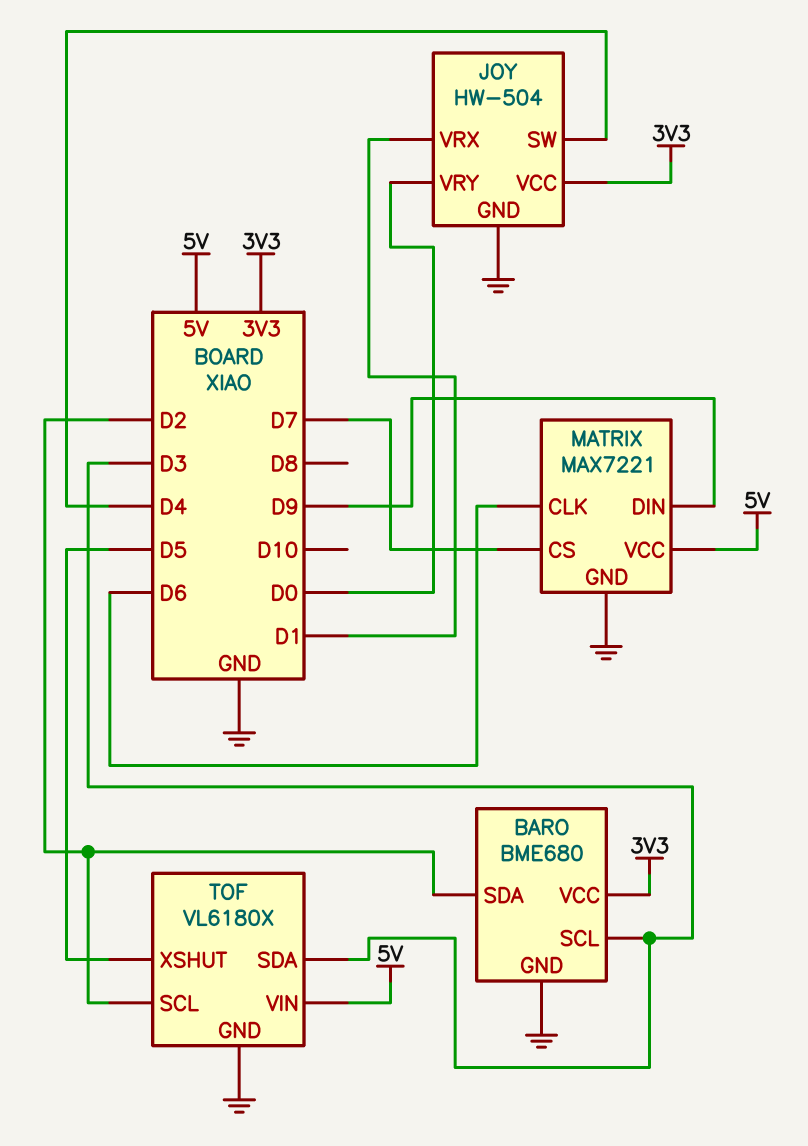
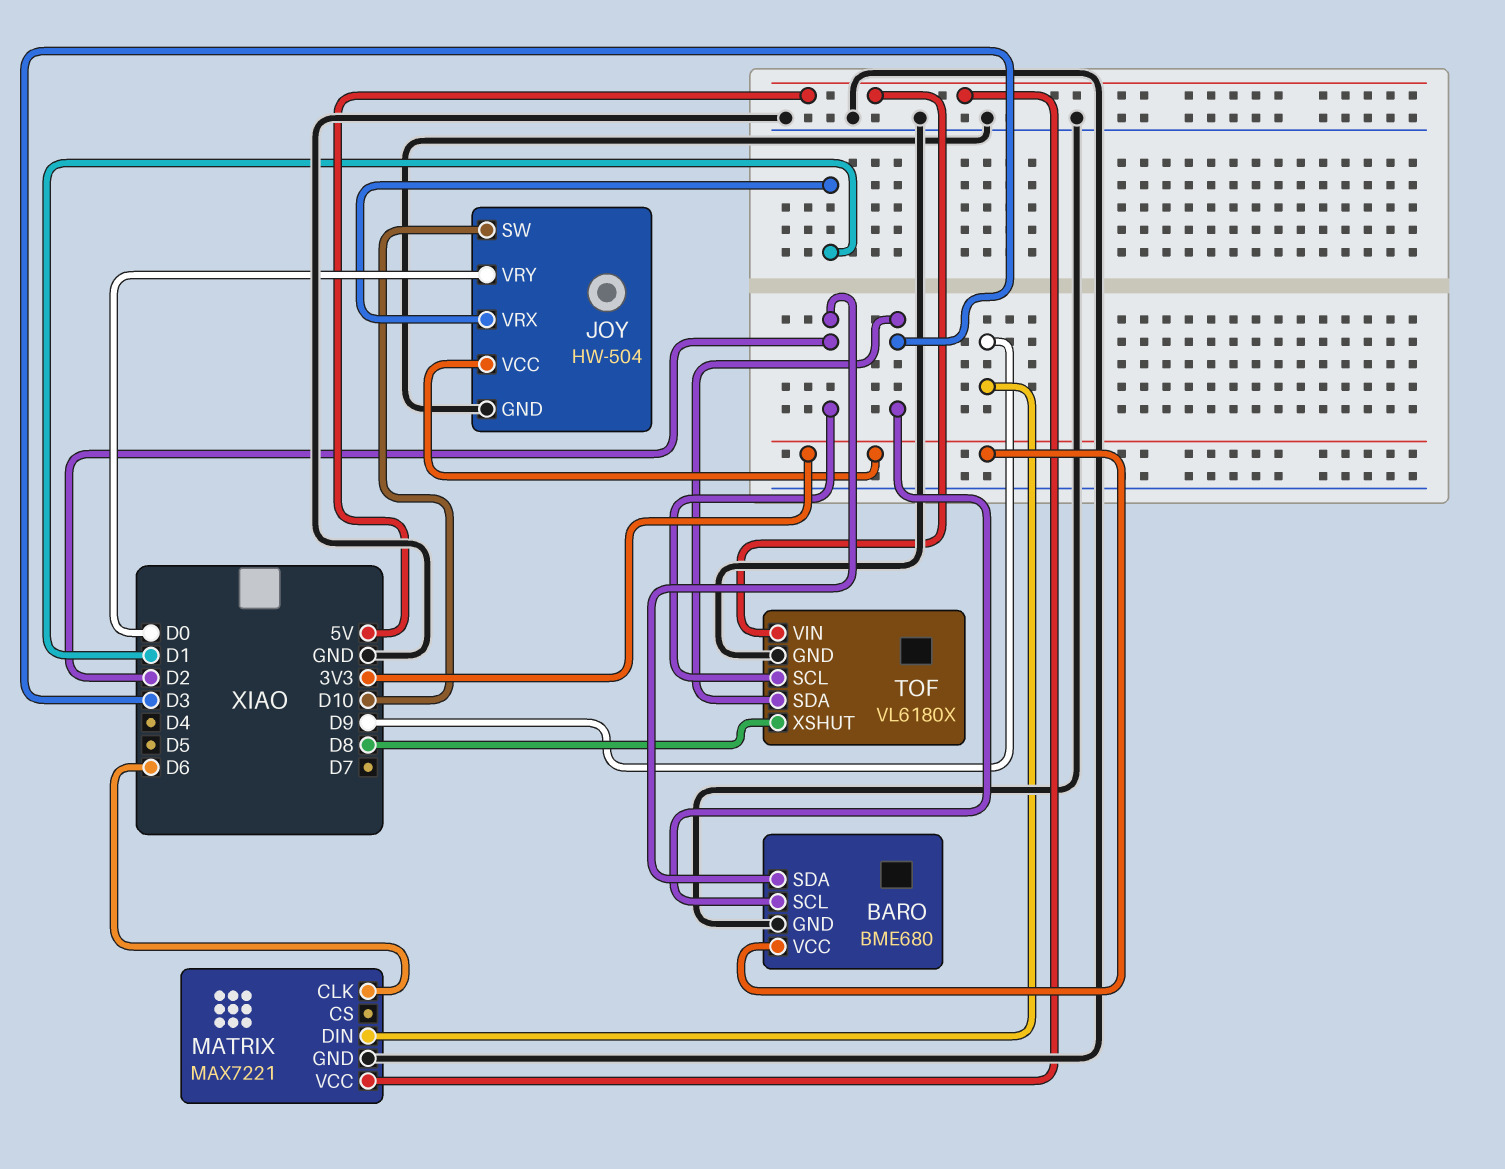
JOY pin SW: D4 -> D10
MATRIX pin CS: D7 -> none
TOF pin XSHUT: D5 -> D8

